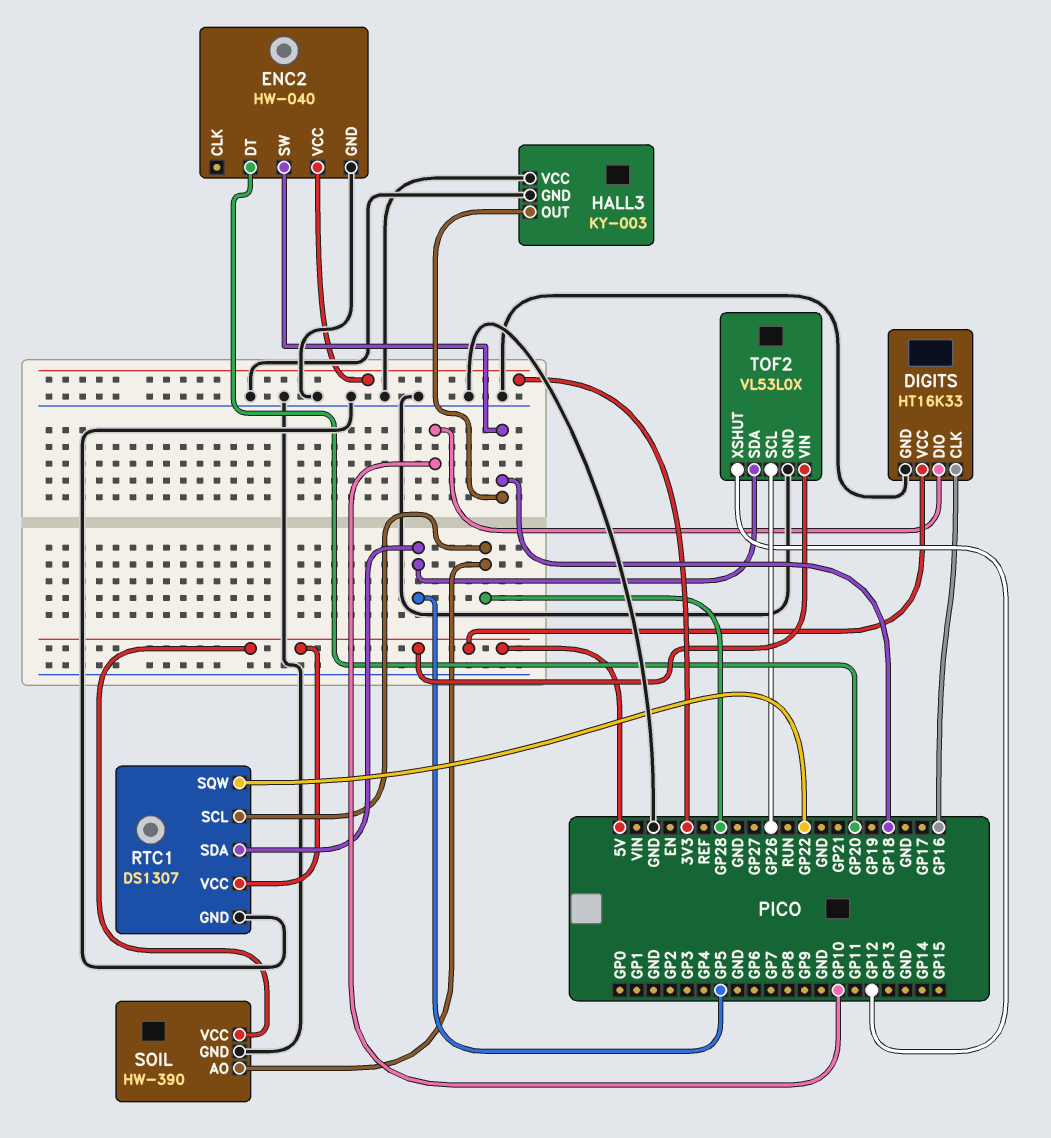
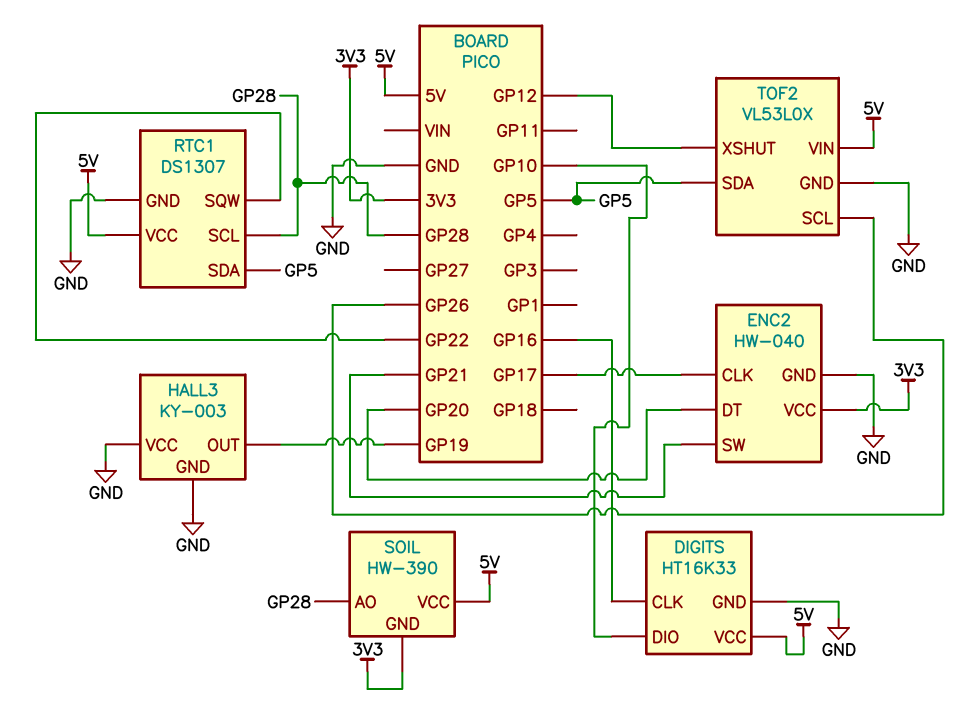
ENC2 pin CLK: none -> GP17
ENC2 pin SW: GP18 -> GP21
HALL3 pin OUT: GP18 -> GP19
SOIL pin GND: GND -> 3V3

